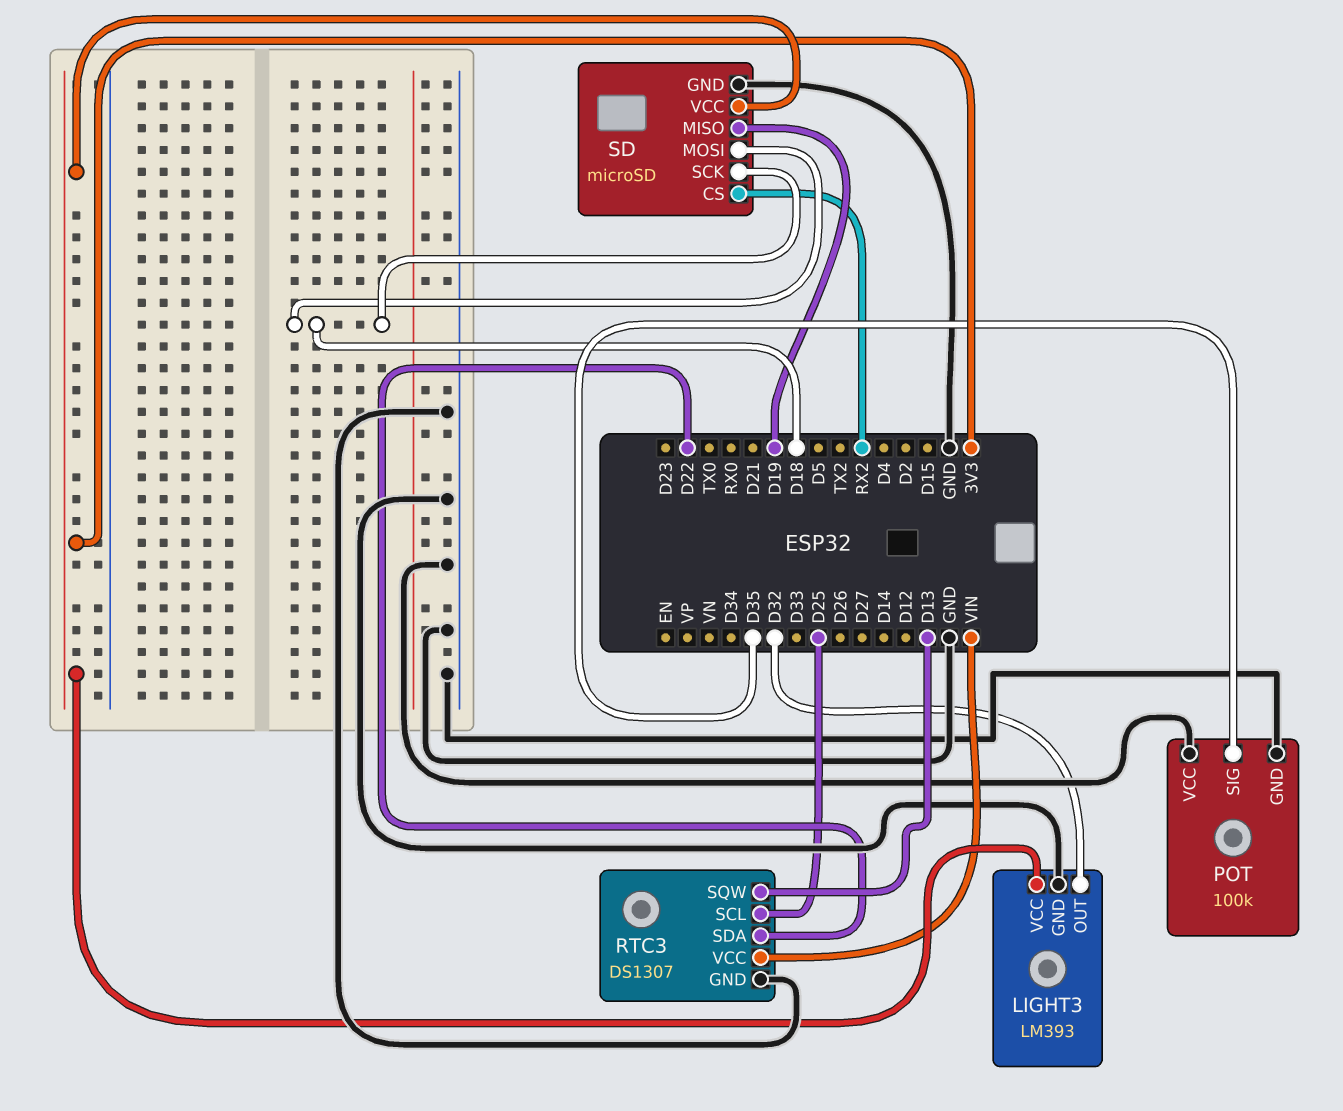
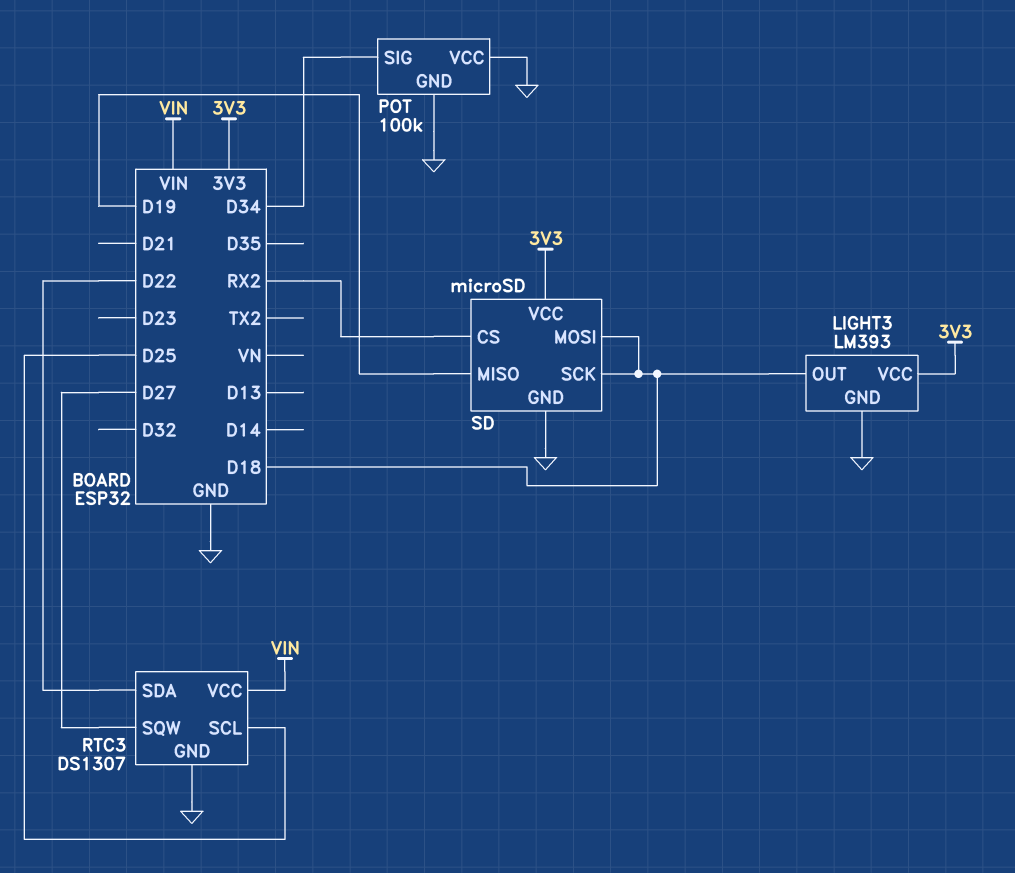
LIGHT3 pin OUT: D32 -> D18
POT pin SIG: D35 -> D34
RTC3 pin SQW: D13 -> D27

